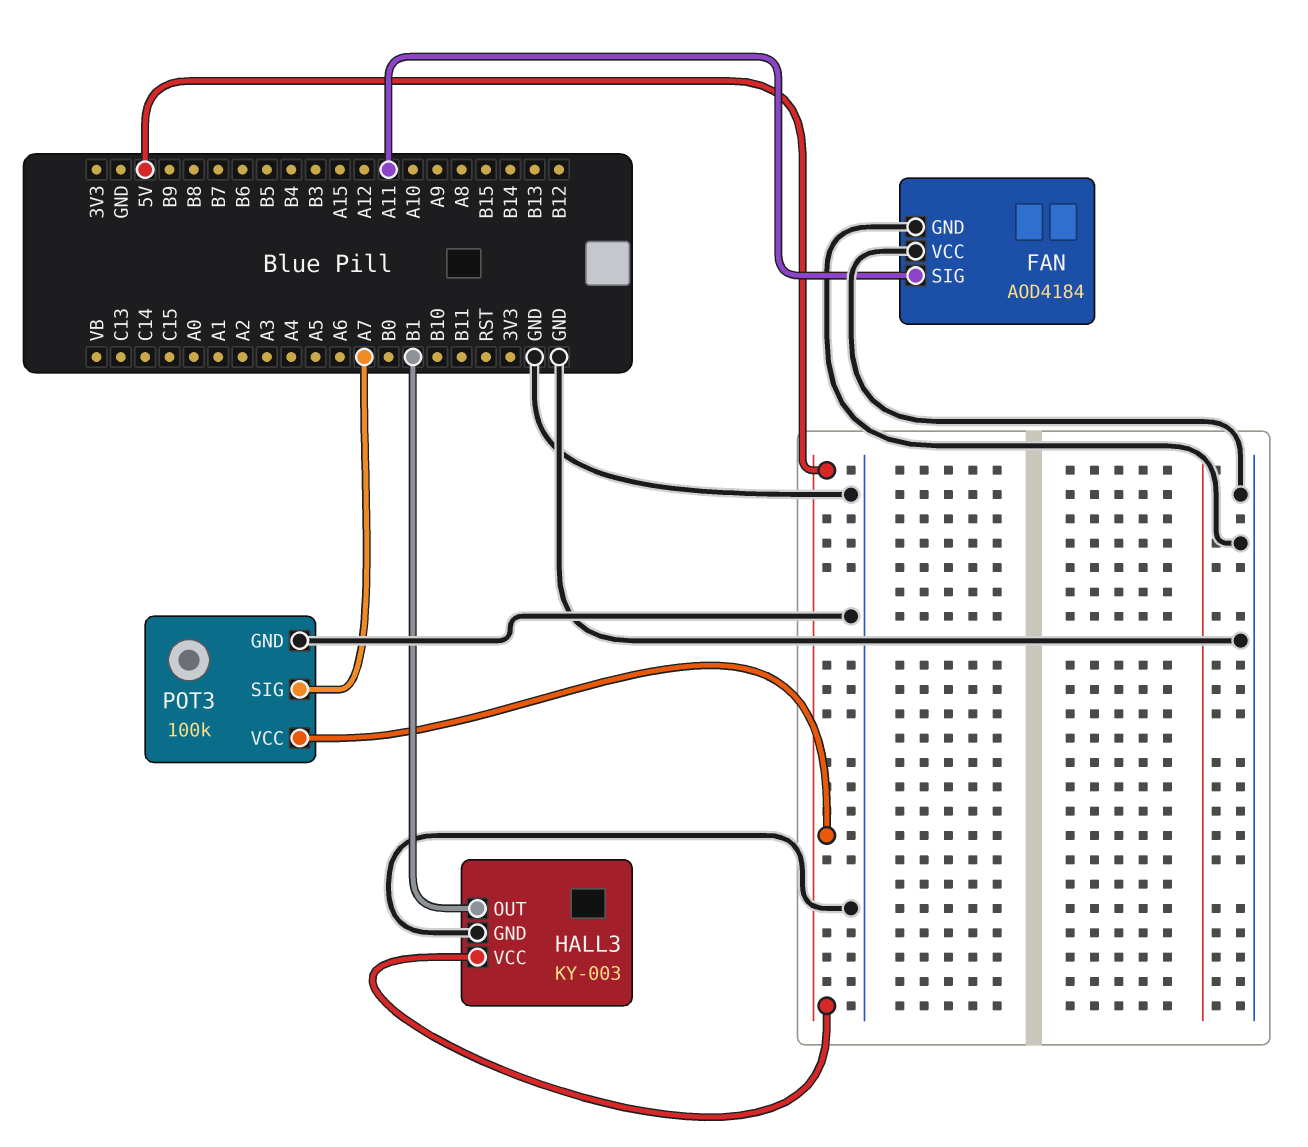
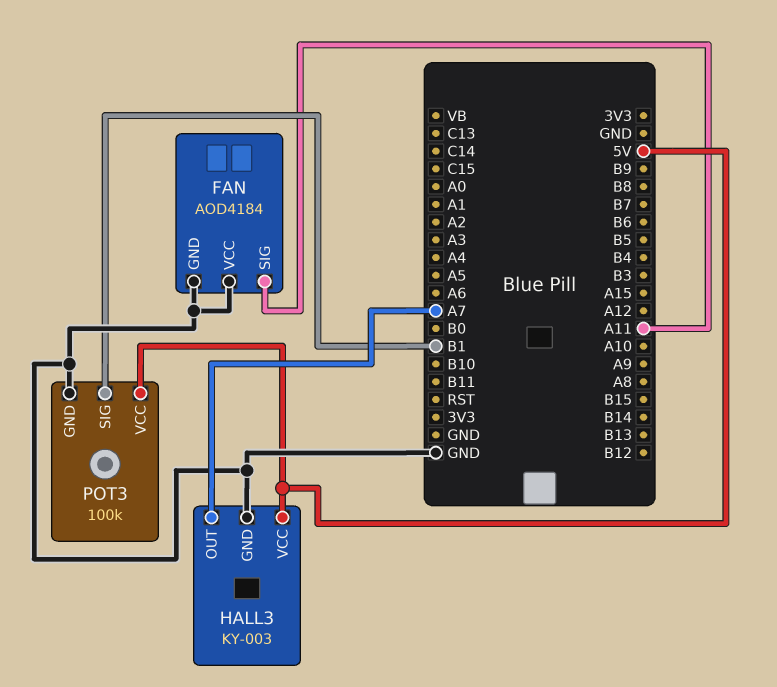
HALL3 pin OUT: B1 -> A7
POT3 pin SIG: A7 -> B1

